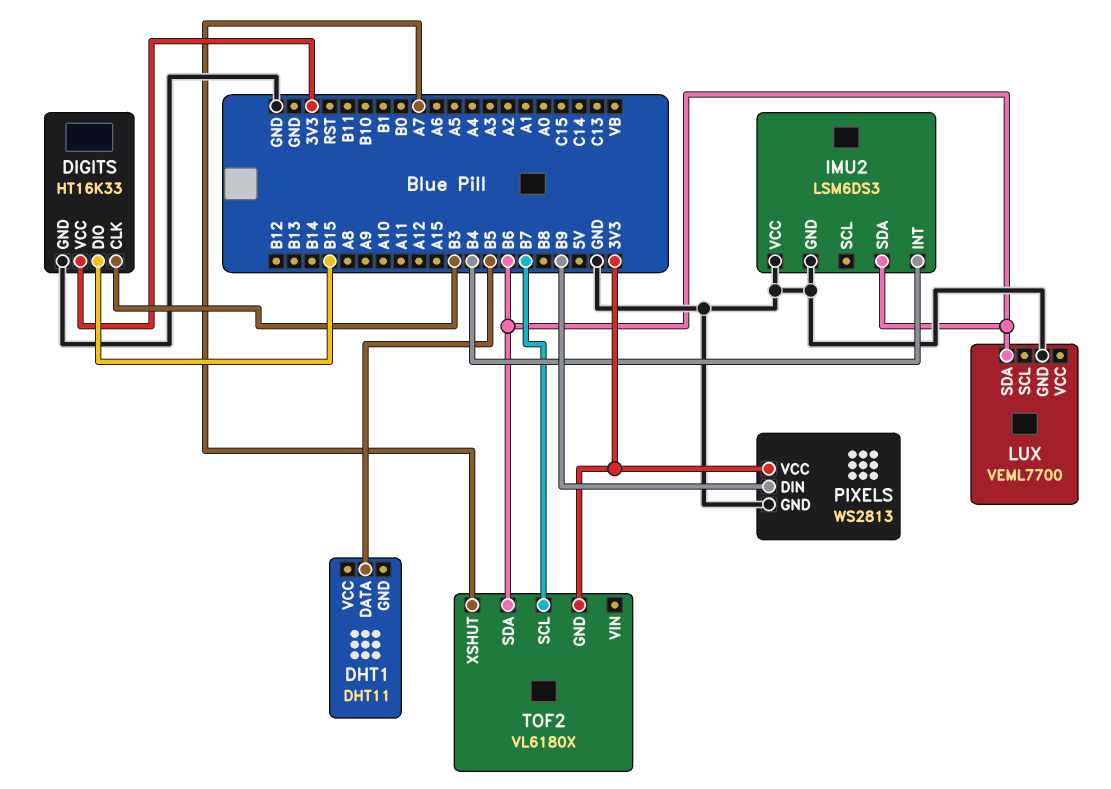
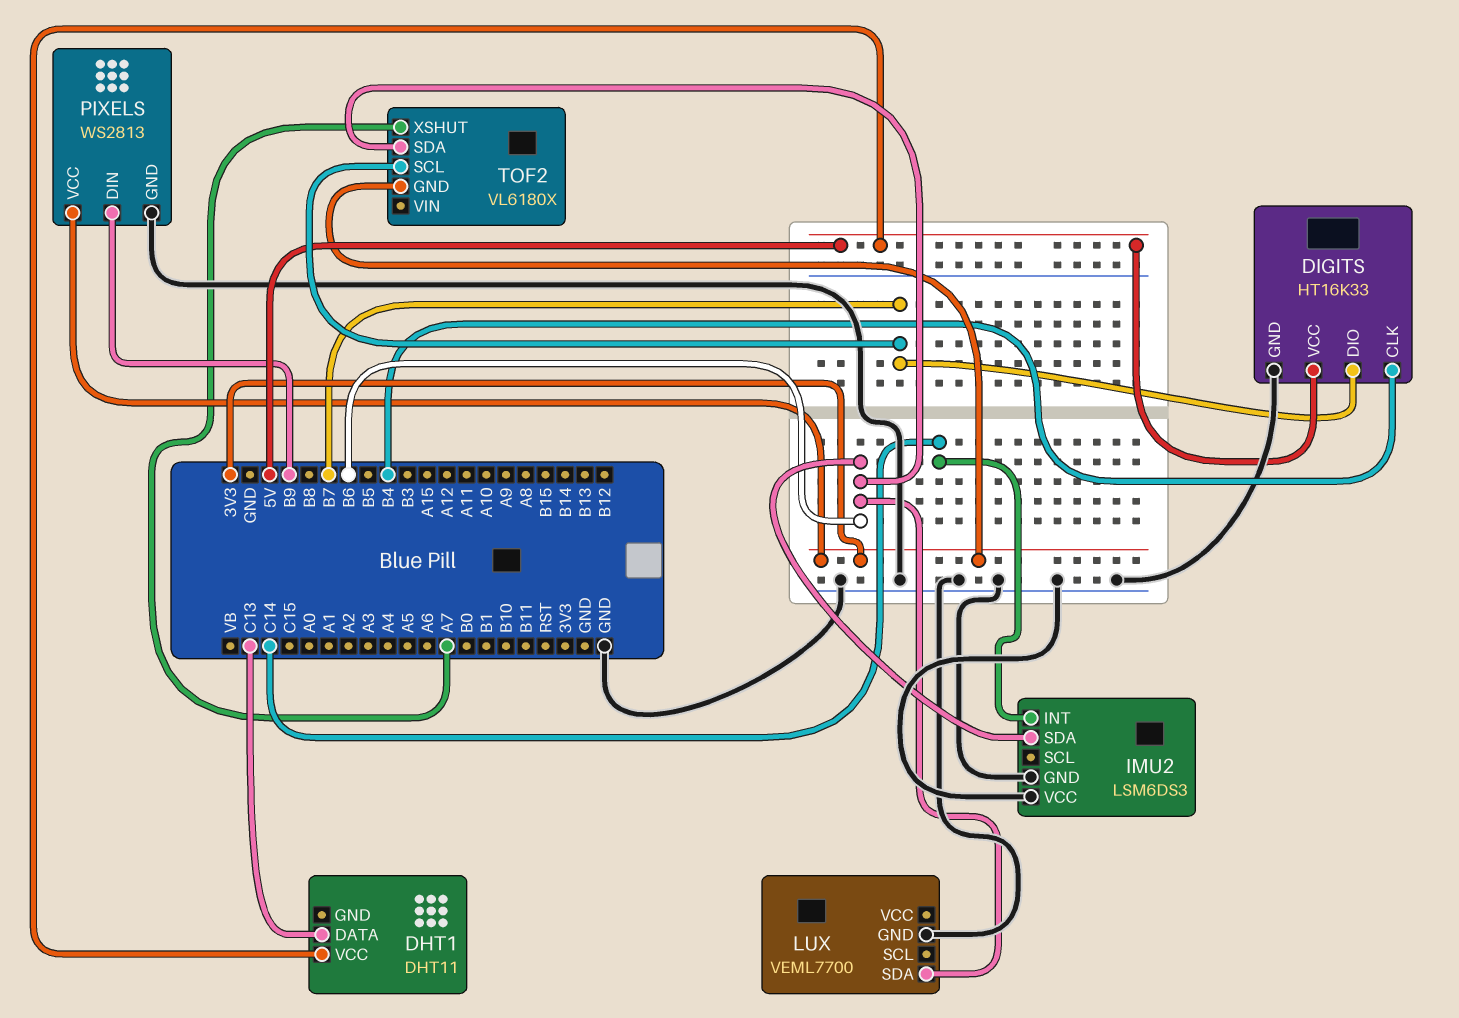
DHT1 pin DATA: B5 -> C13
DHT1 pin VCC: none -> 5V
DIGITS pin CLK: B3 -> B4
DIGITS pin DIO: B15 -> B7
DIGITS pin VCC: 3V3 -> 5V
IMU2 pin INT: B4 -> C14

